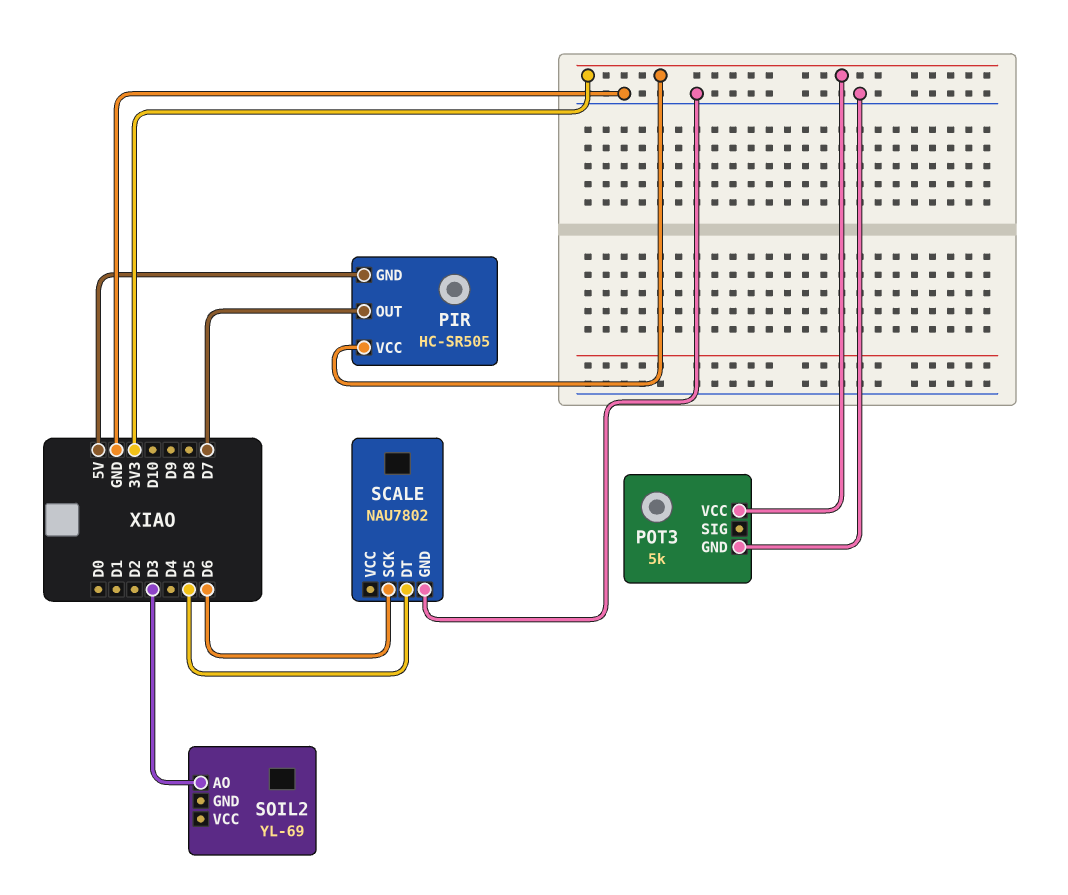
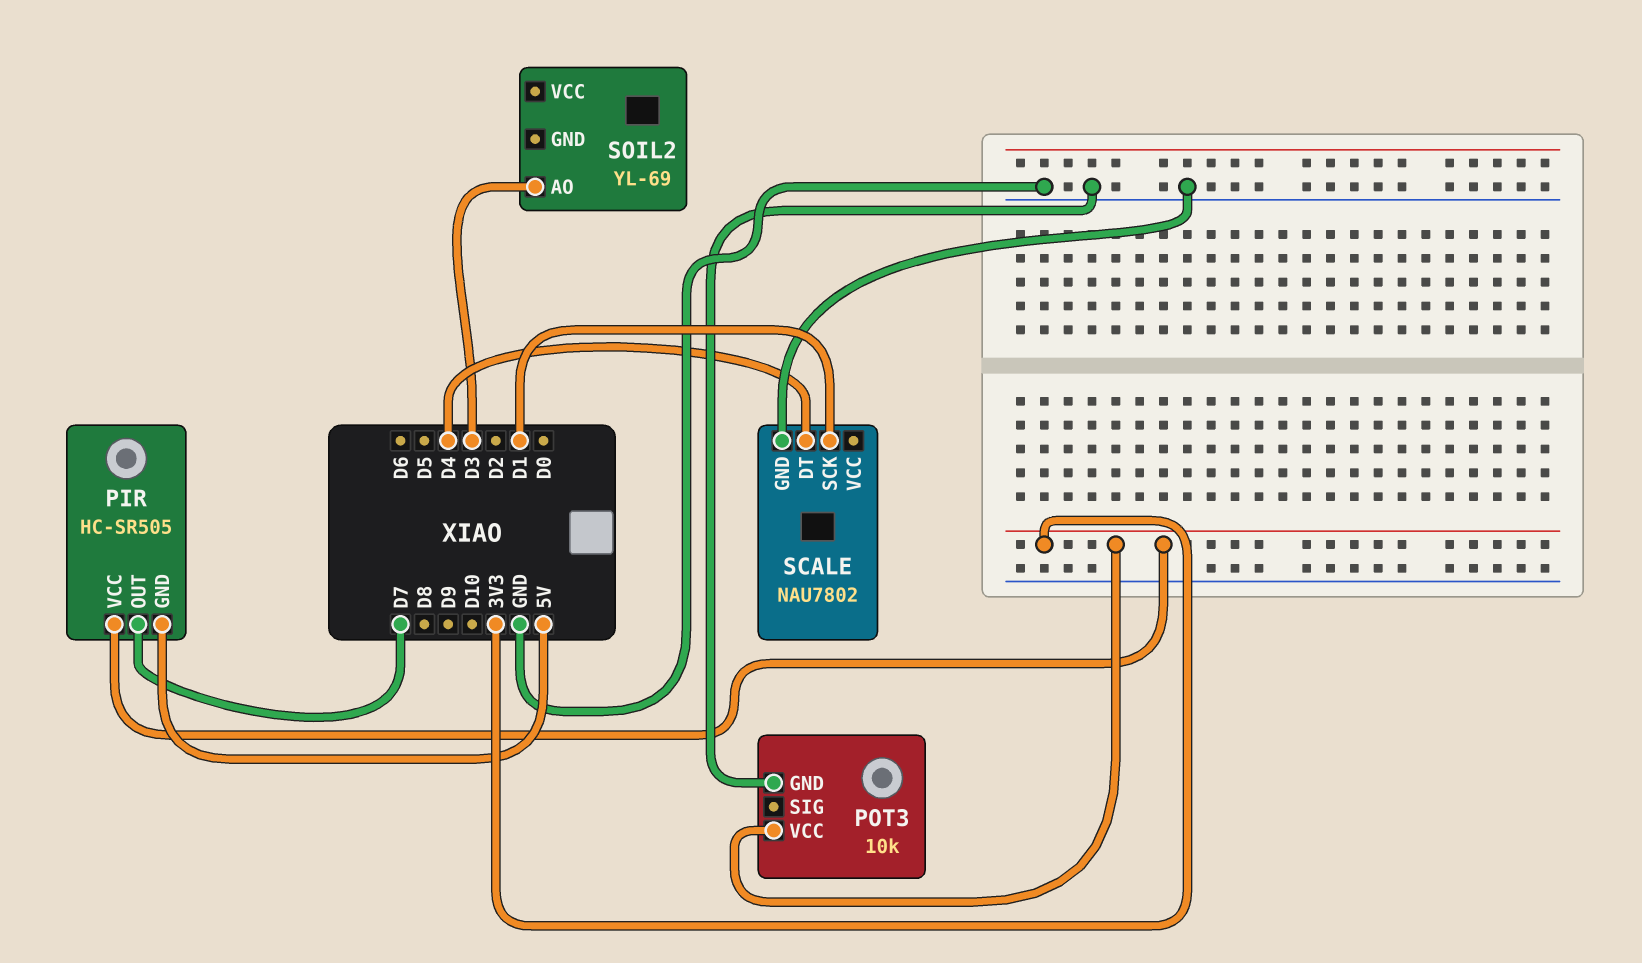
POT3: 5k -> 10k
SCALE pin DT: D5 -> D4
SCALE pin SCK: D6 -> D1

